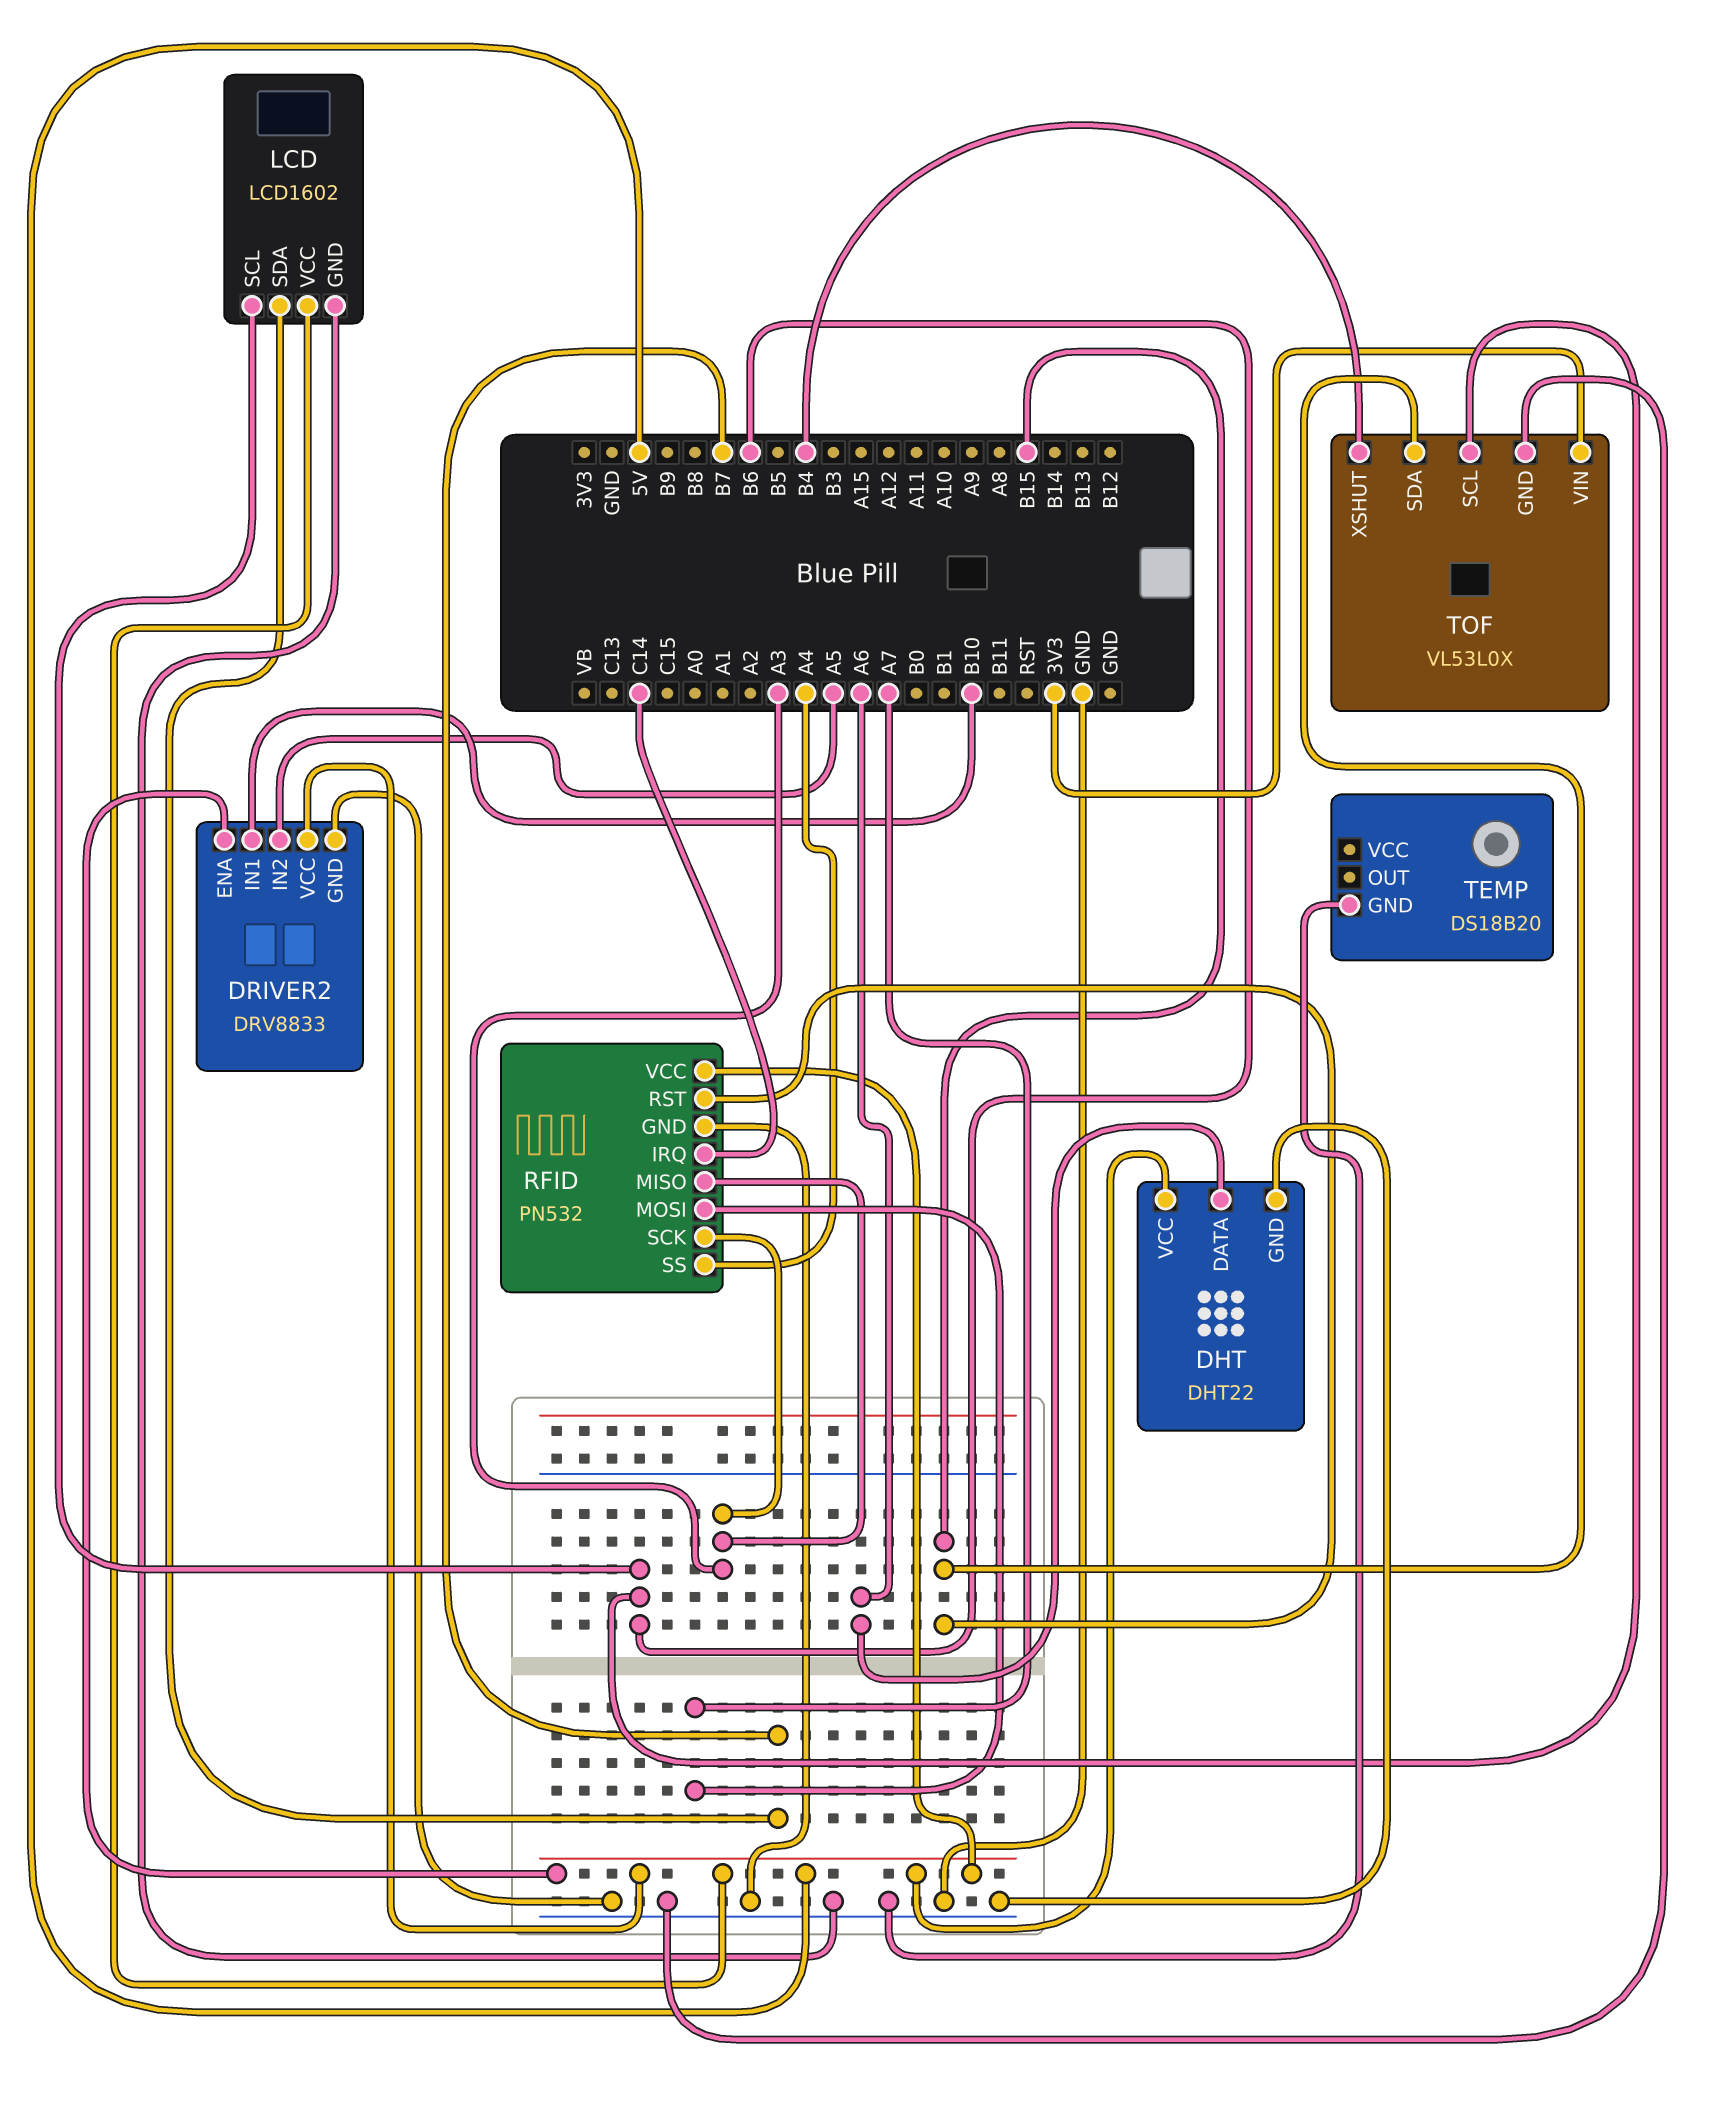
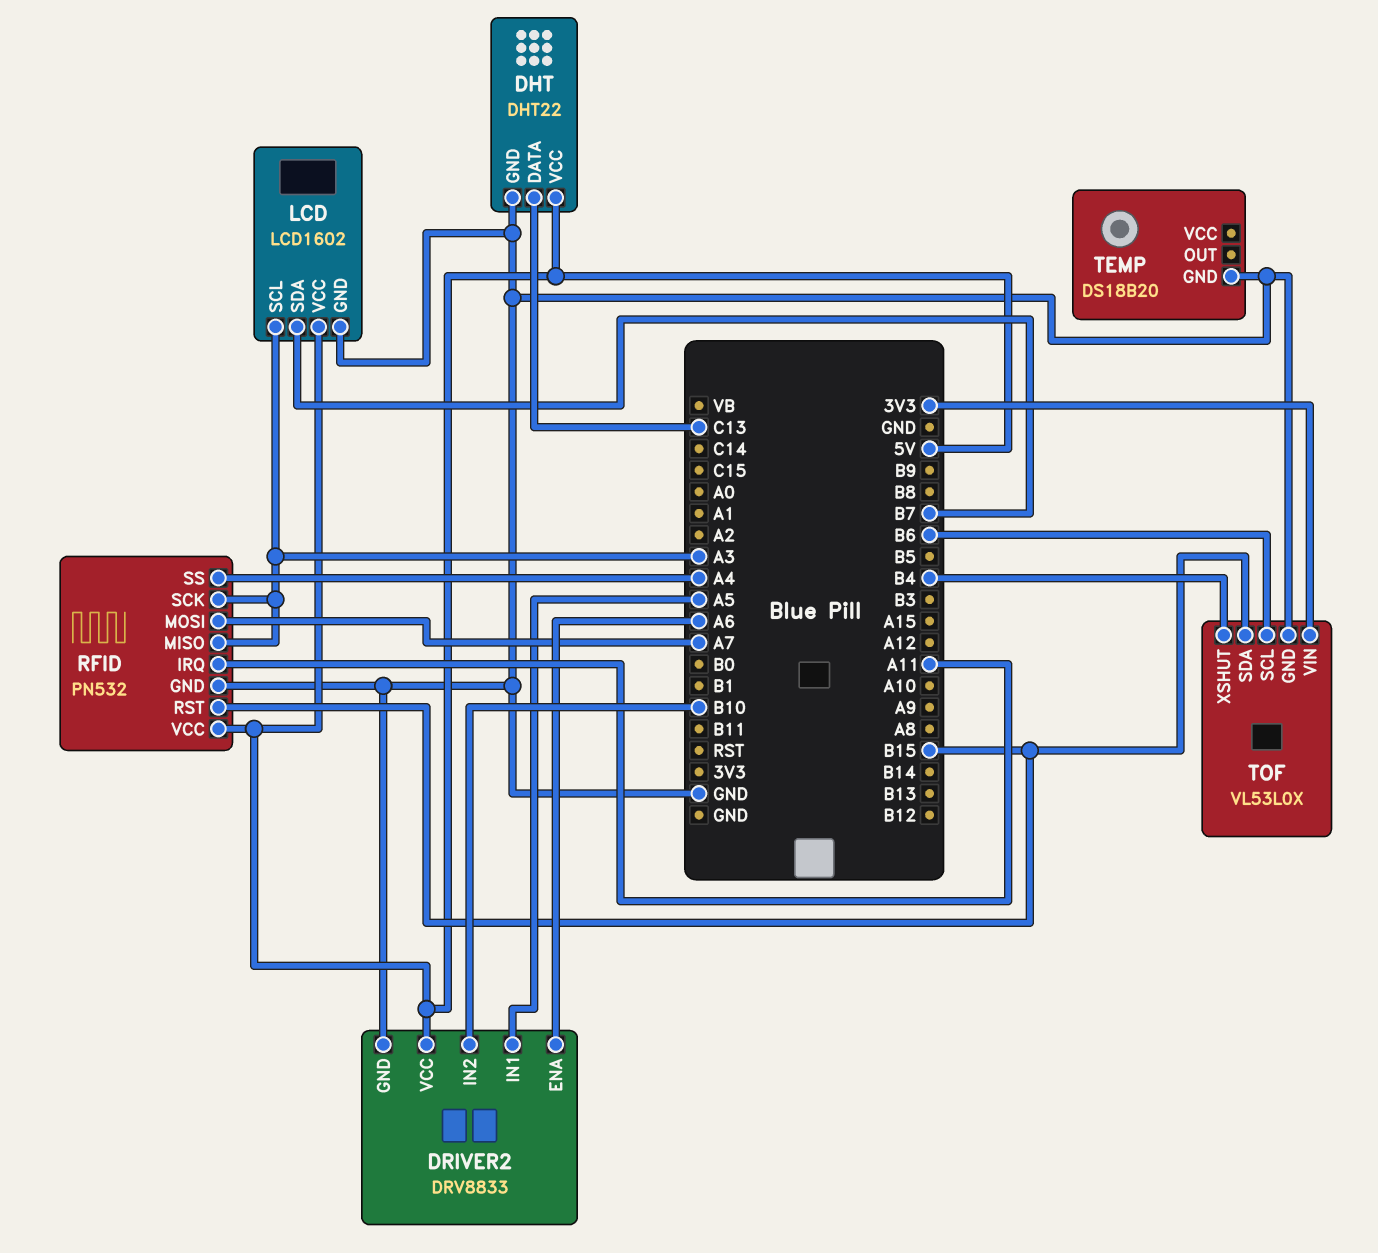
DHT pin DATA: A6 -> C13
DRIVER2 pin ENA: 5V -> A6
DRIVER2 pin IN1: B10 -> A5
DRIVER2 pin IN2: A5 -> B10
LCD pin SCL: B6 -> A3
RFID pin IRQ: C14 -> A11

